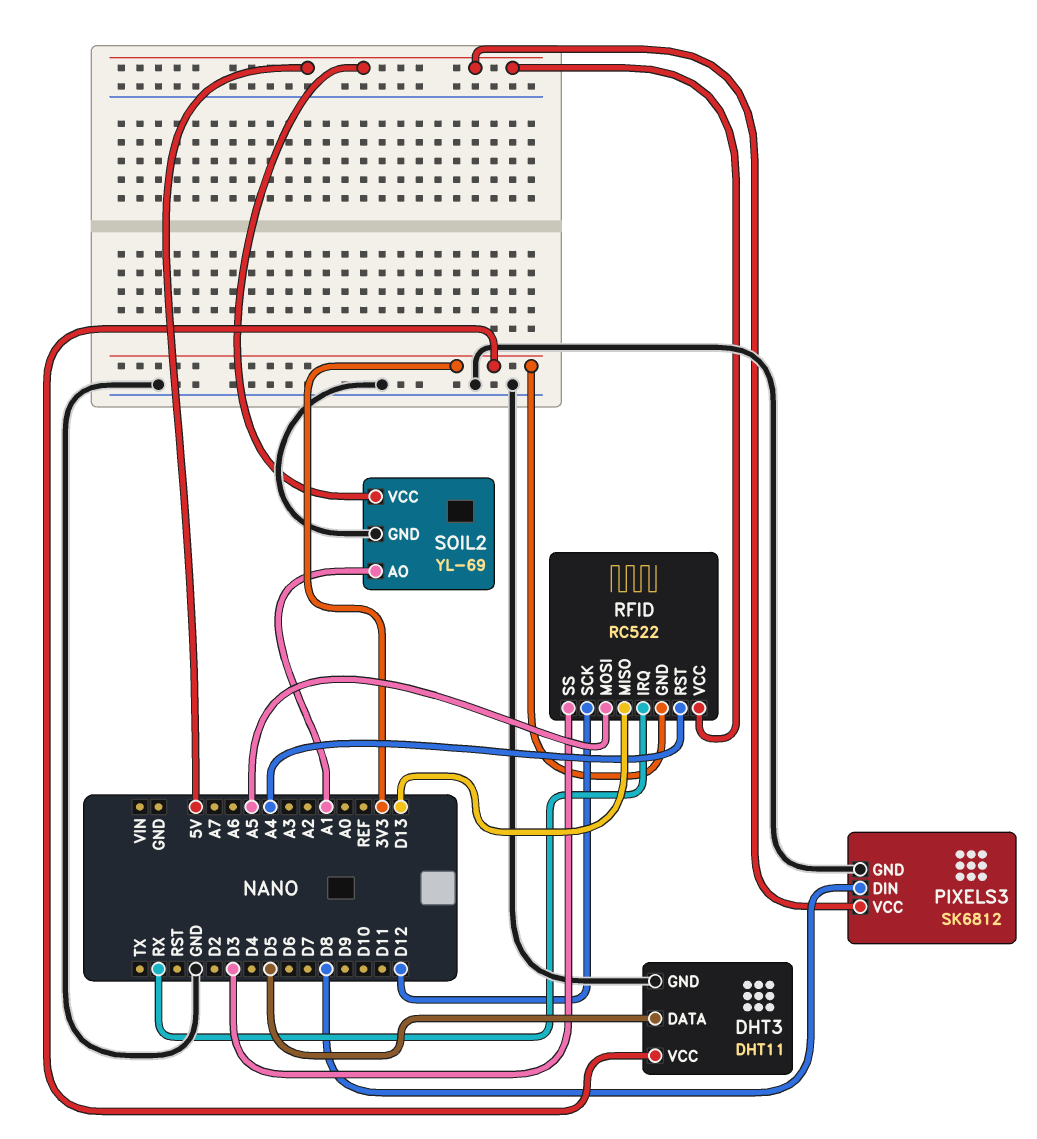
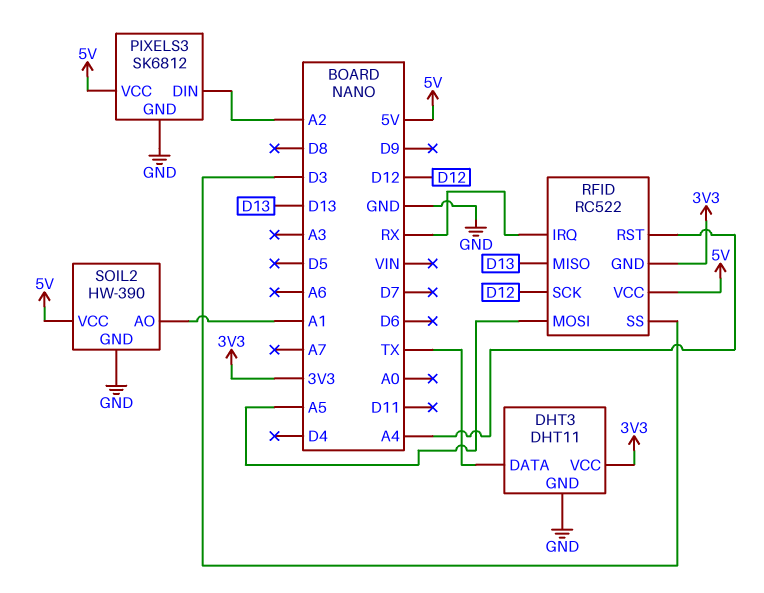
DHT3 pin DATA: D5 -> TX
PIXELS3 pin DIN: D8 -> A2
SOIL2: YL-69 -> HW-390

